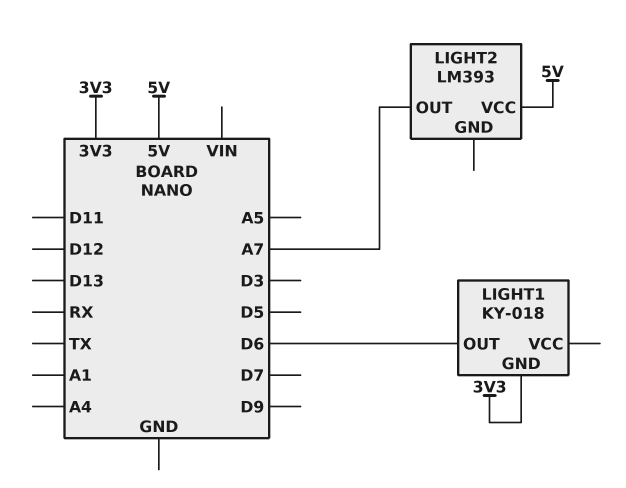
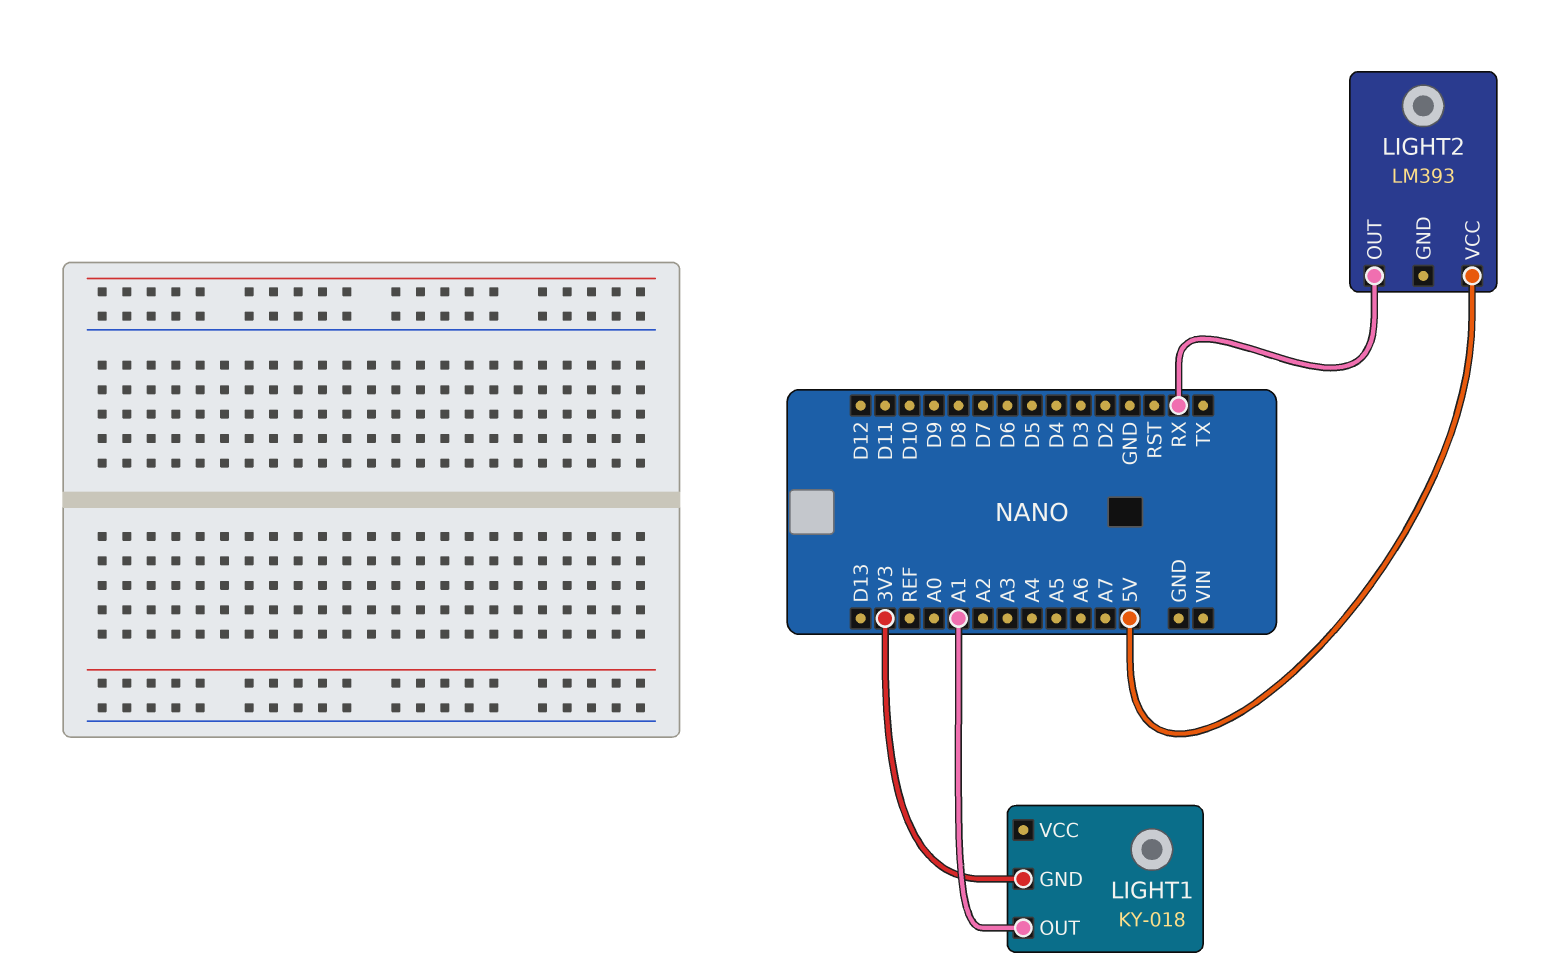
LIGHT1 pin OUT: D6 -> A1
LIGHT2 pin OUT: A7 -> RX

